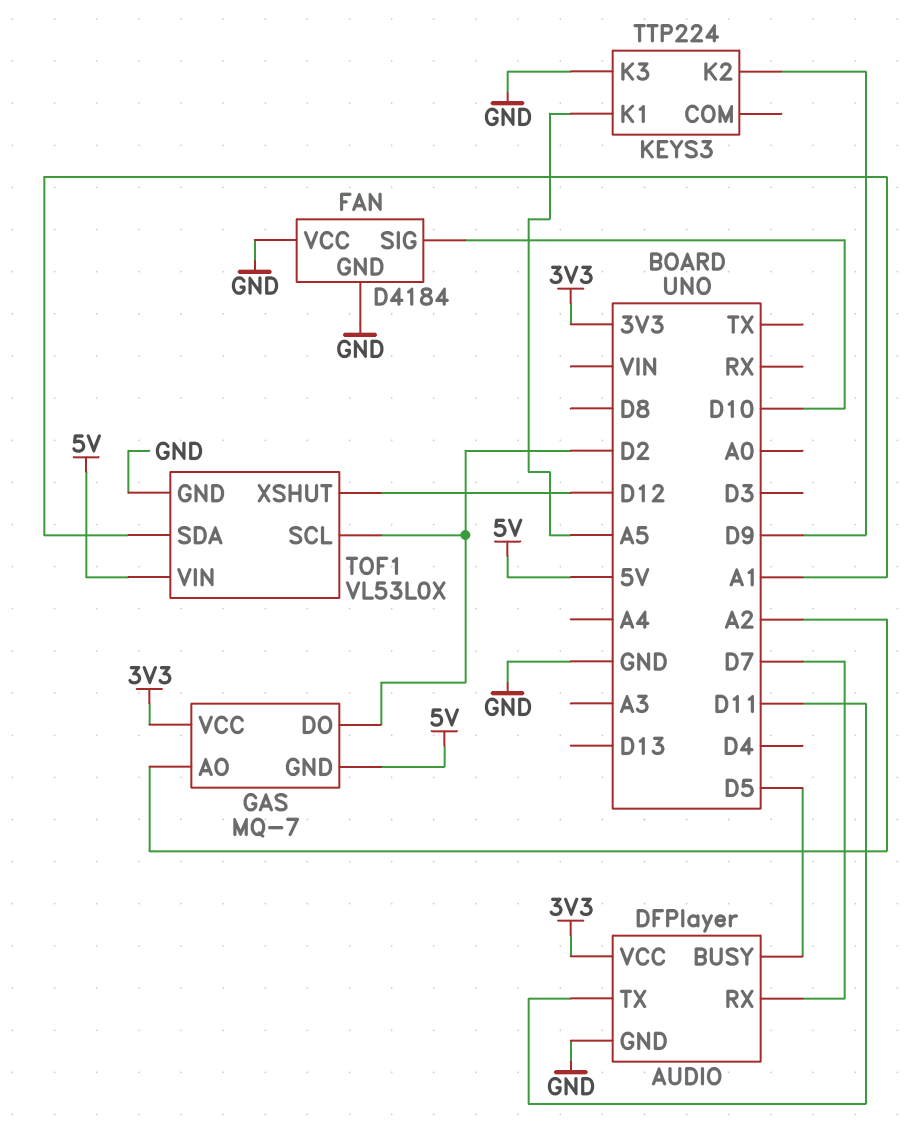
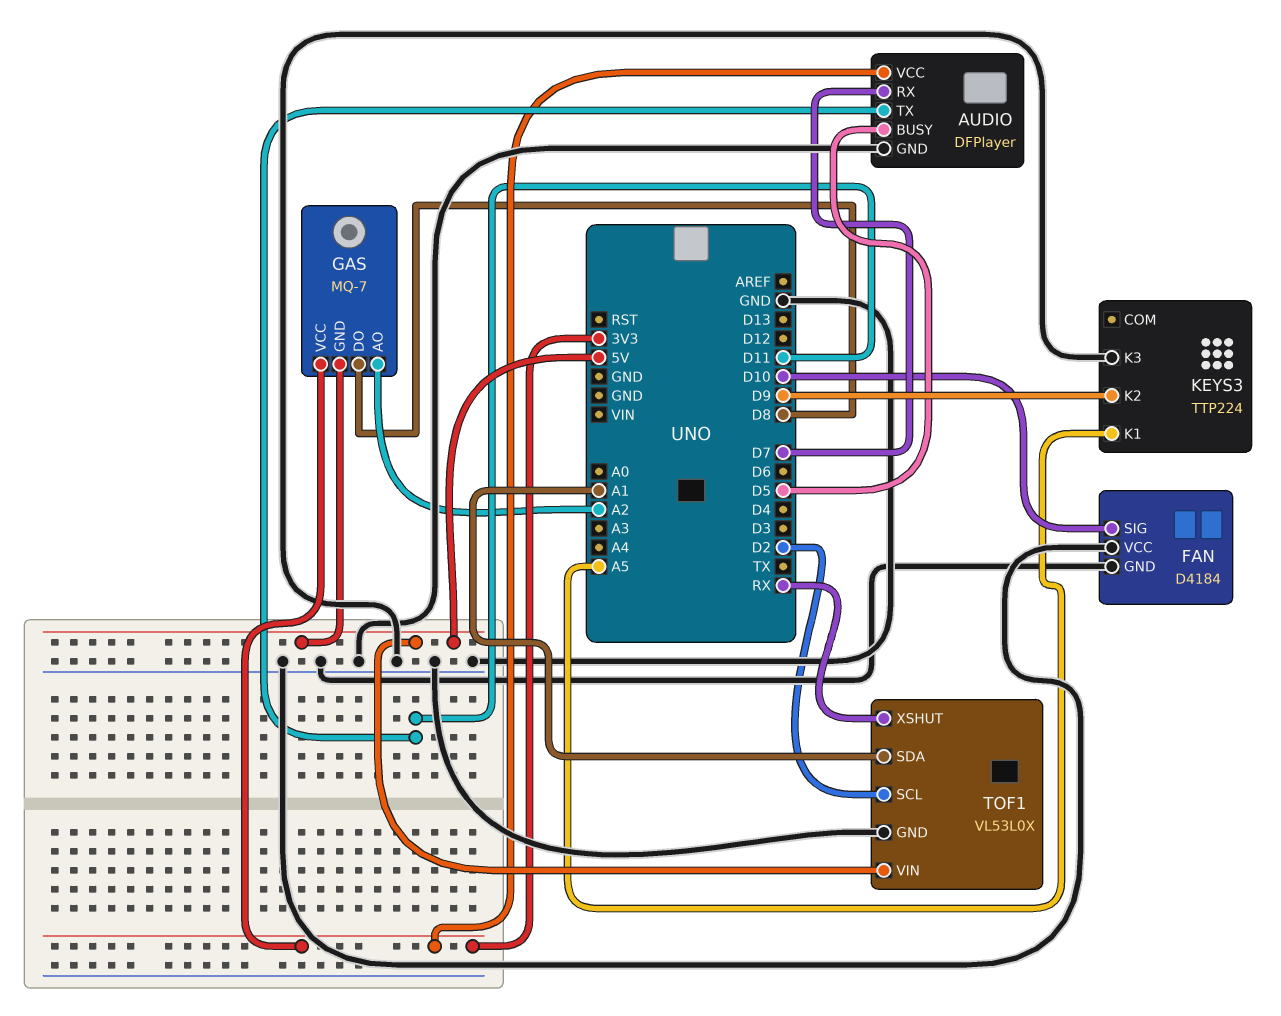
GAS pin DO: D2 -> D8
TOF1 pin XSHUT: D12 -> RX

